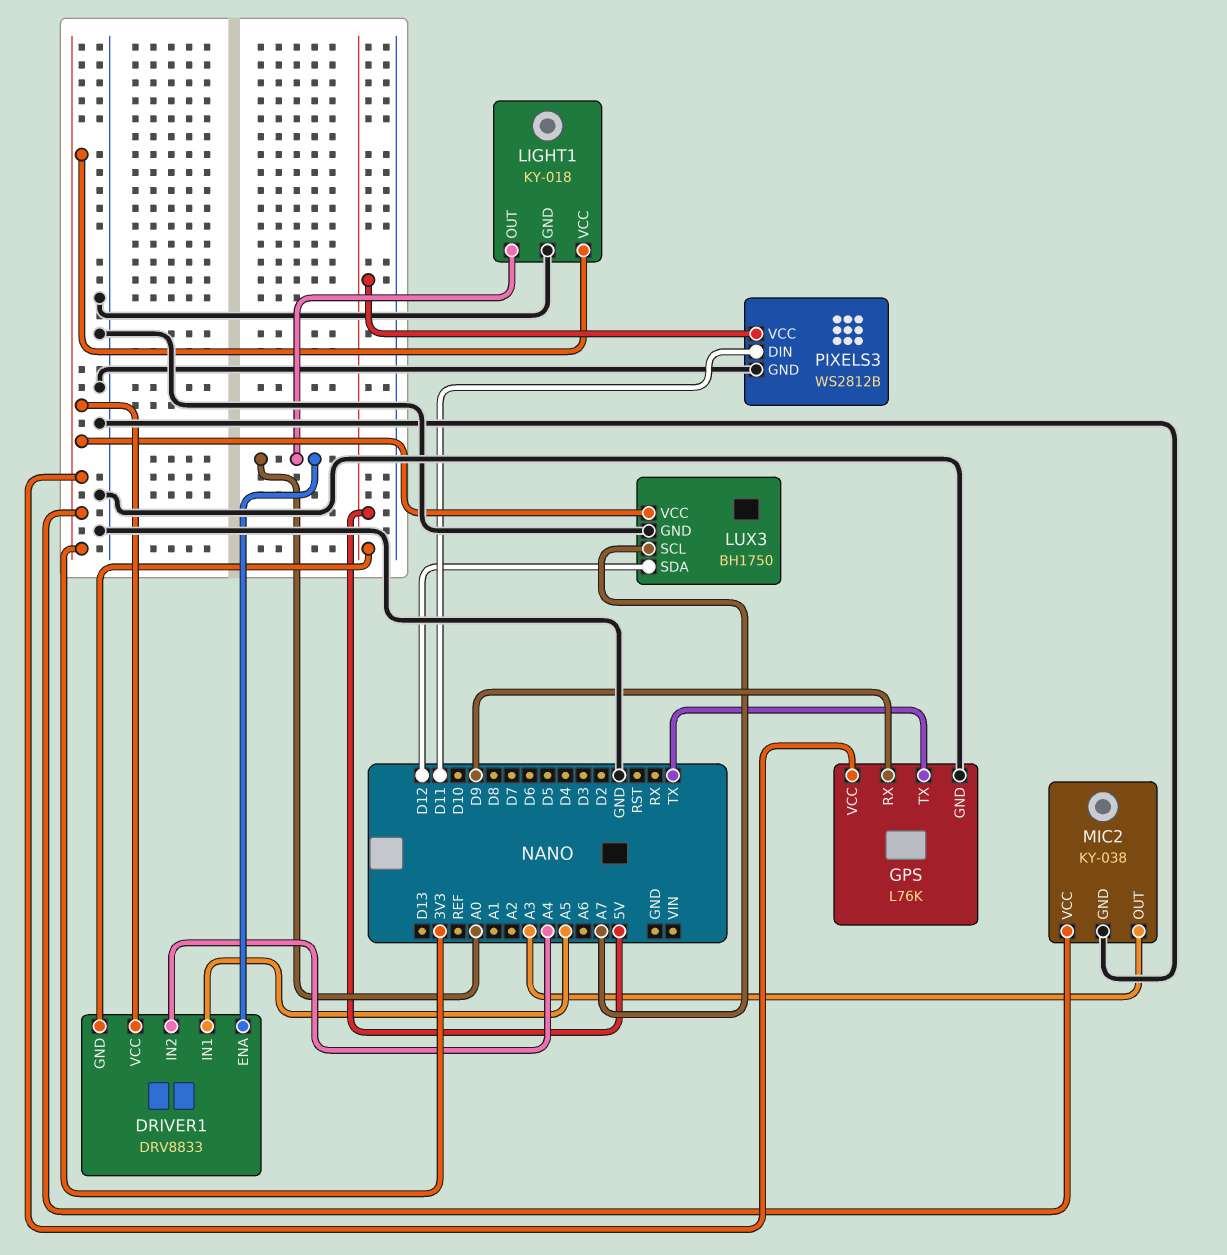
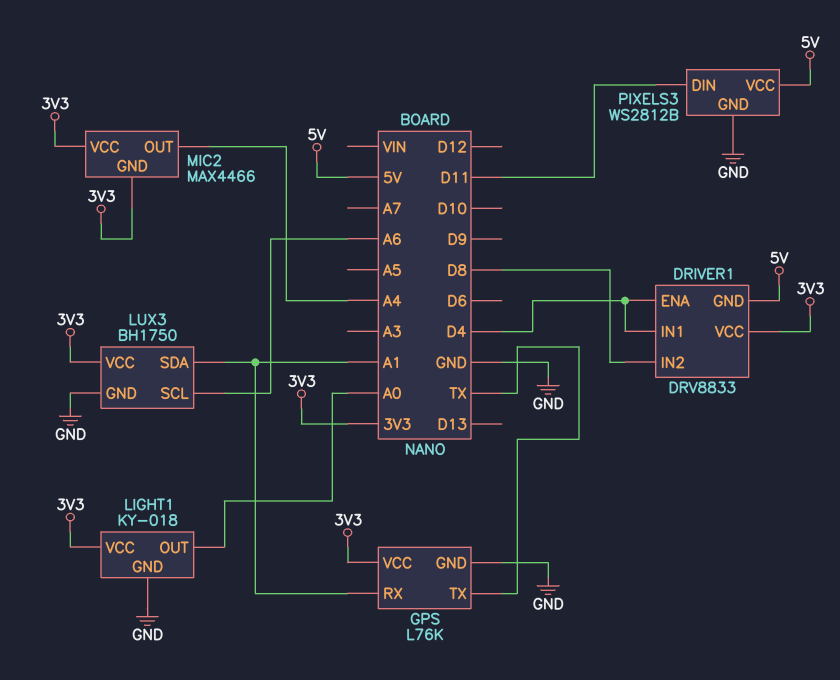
DRIVER1 pin ENA: A0 -> D4
DRIVER1 pin IN1: A5 -> D4
DRIVER1 pin IN2: A4 -> D8
GPS pin RX: D9 -> A1
LUX3 pin SCL: A7 -> A6
LUX3 pin SDA: D12 -> A1
MIC2: KY-038 -> MAX4466
MIC2 pin GND: GND -> 3V3
MIC2 pin OUT: A3 -> A4

